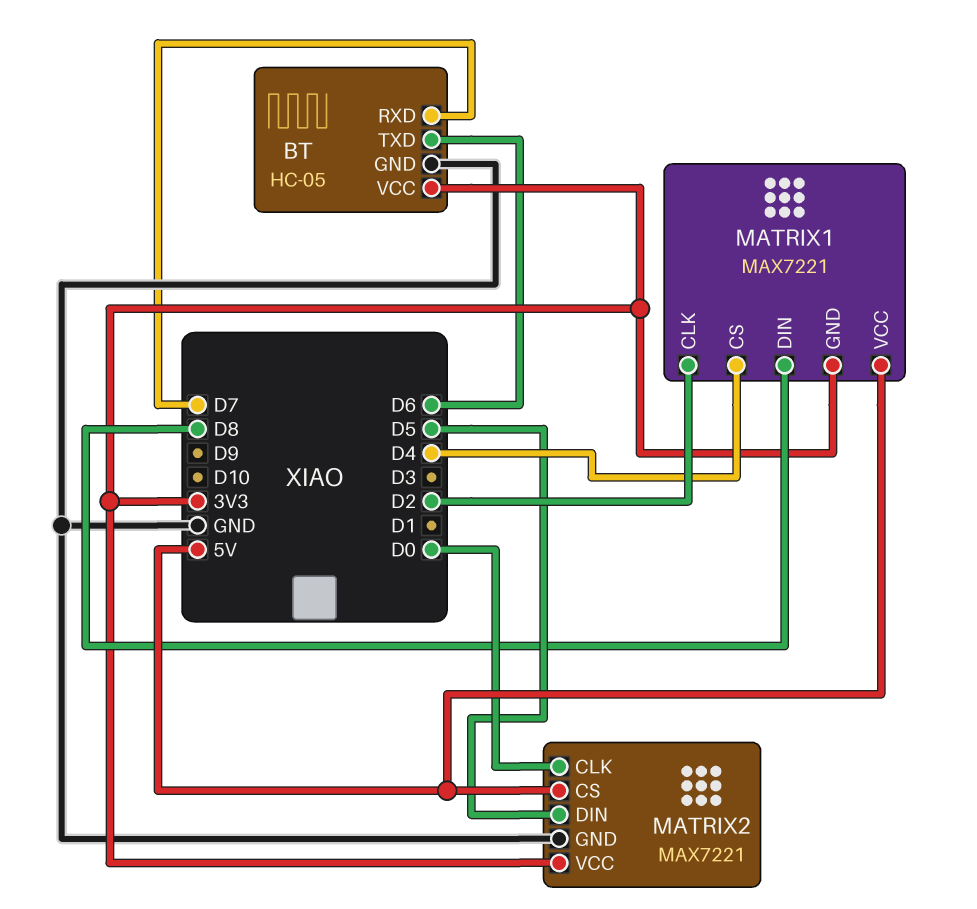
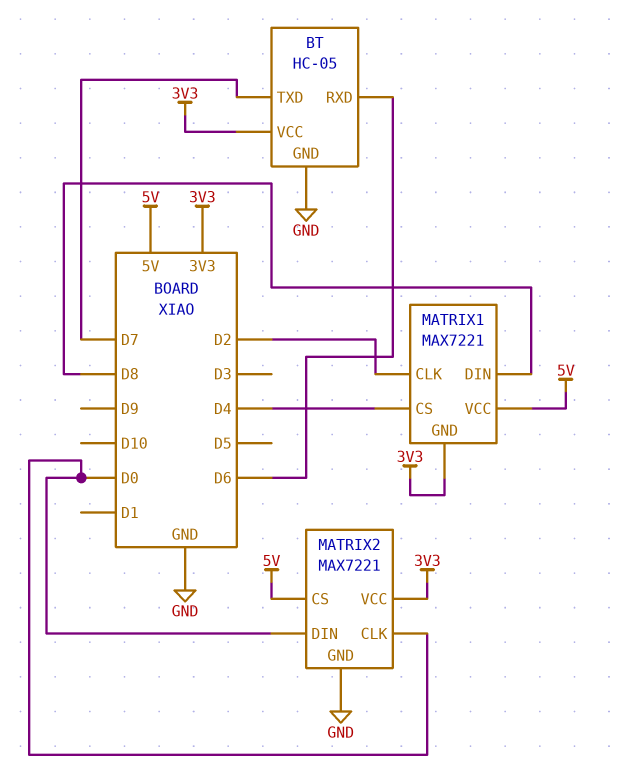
BT pin RXD: D7 -> D6
BT pin TXD: D6 -> D7
MATRIX2 pin DIN: D5 -> D0

